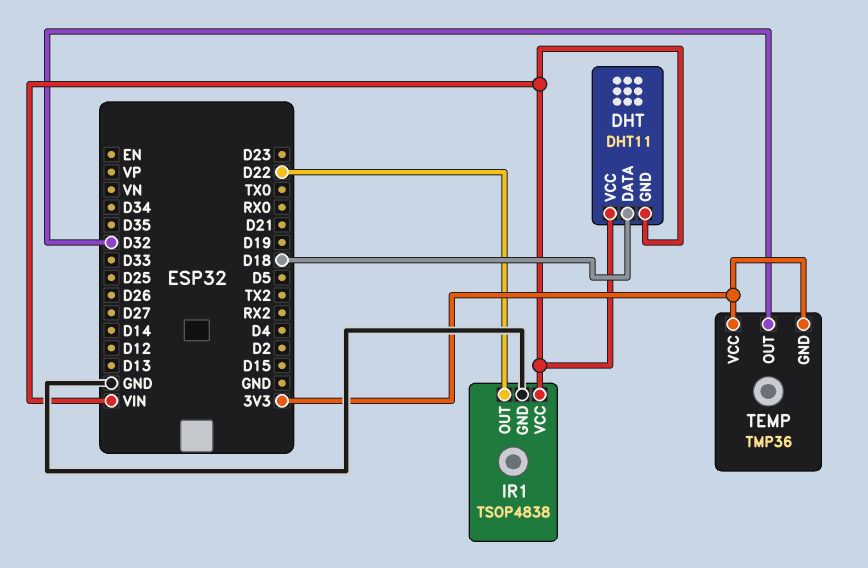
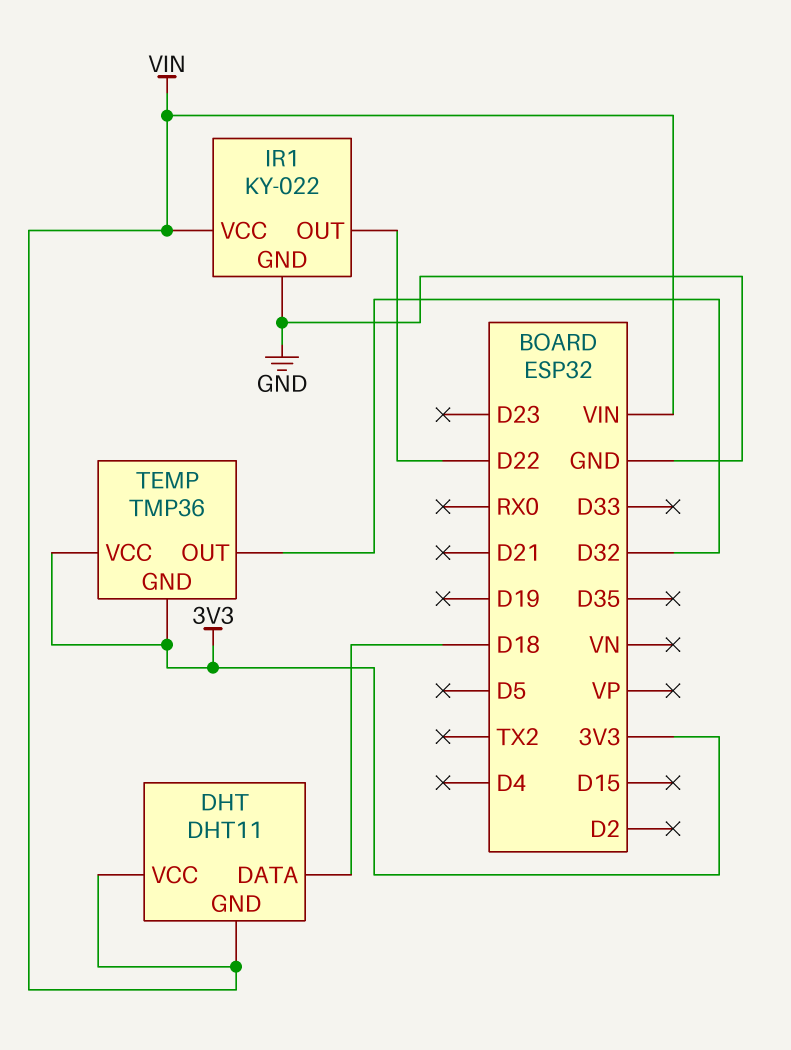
IR1: TSOP4838 -> KY-022

